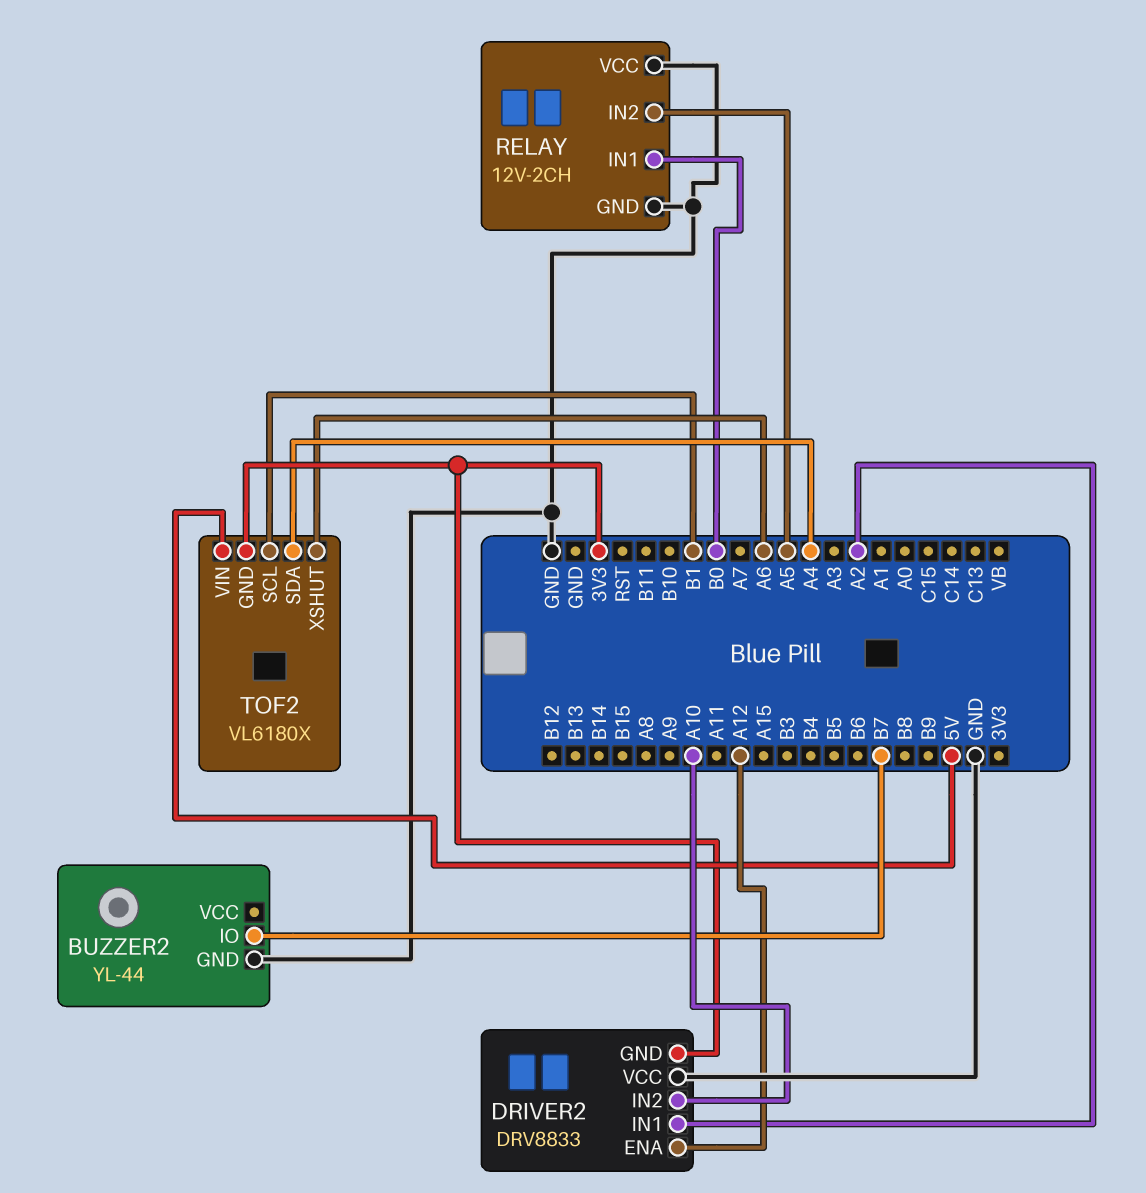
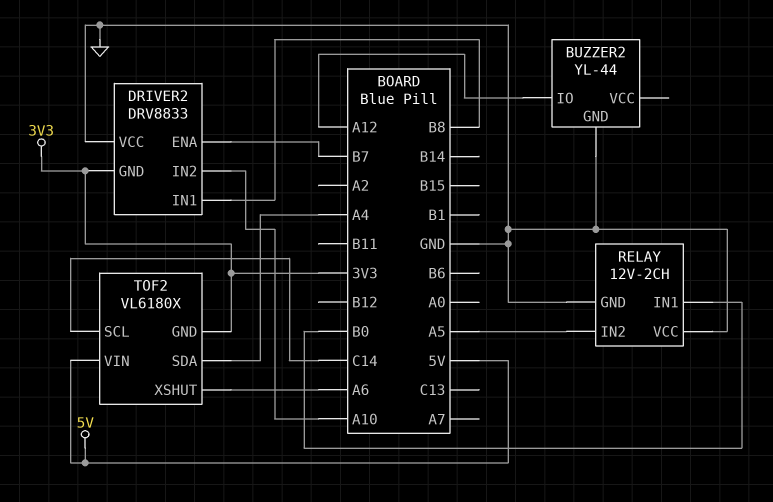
BUZZER2 pin IO: B7 -> A12
DRIVER2 pin ENA: A12 -> B7
DRIVER2 pin IN1: A2 -> B8
TOF2 pin SCL: B1 -> C14

